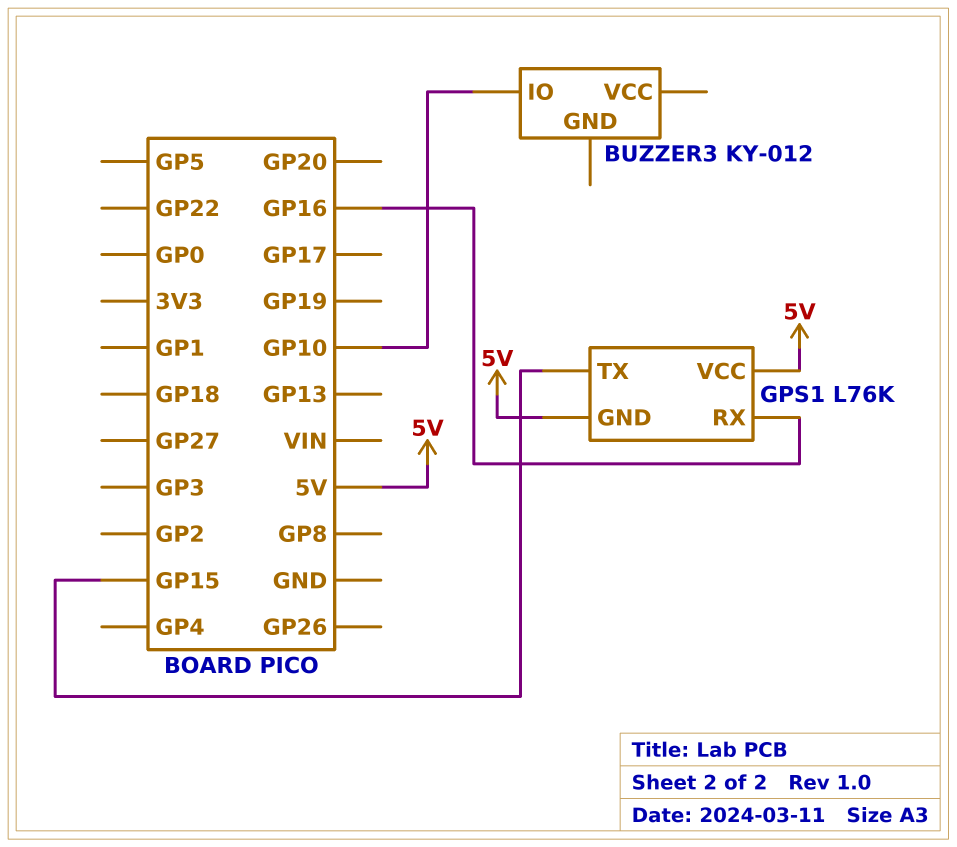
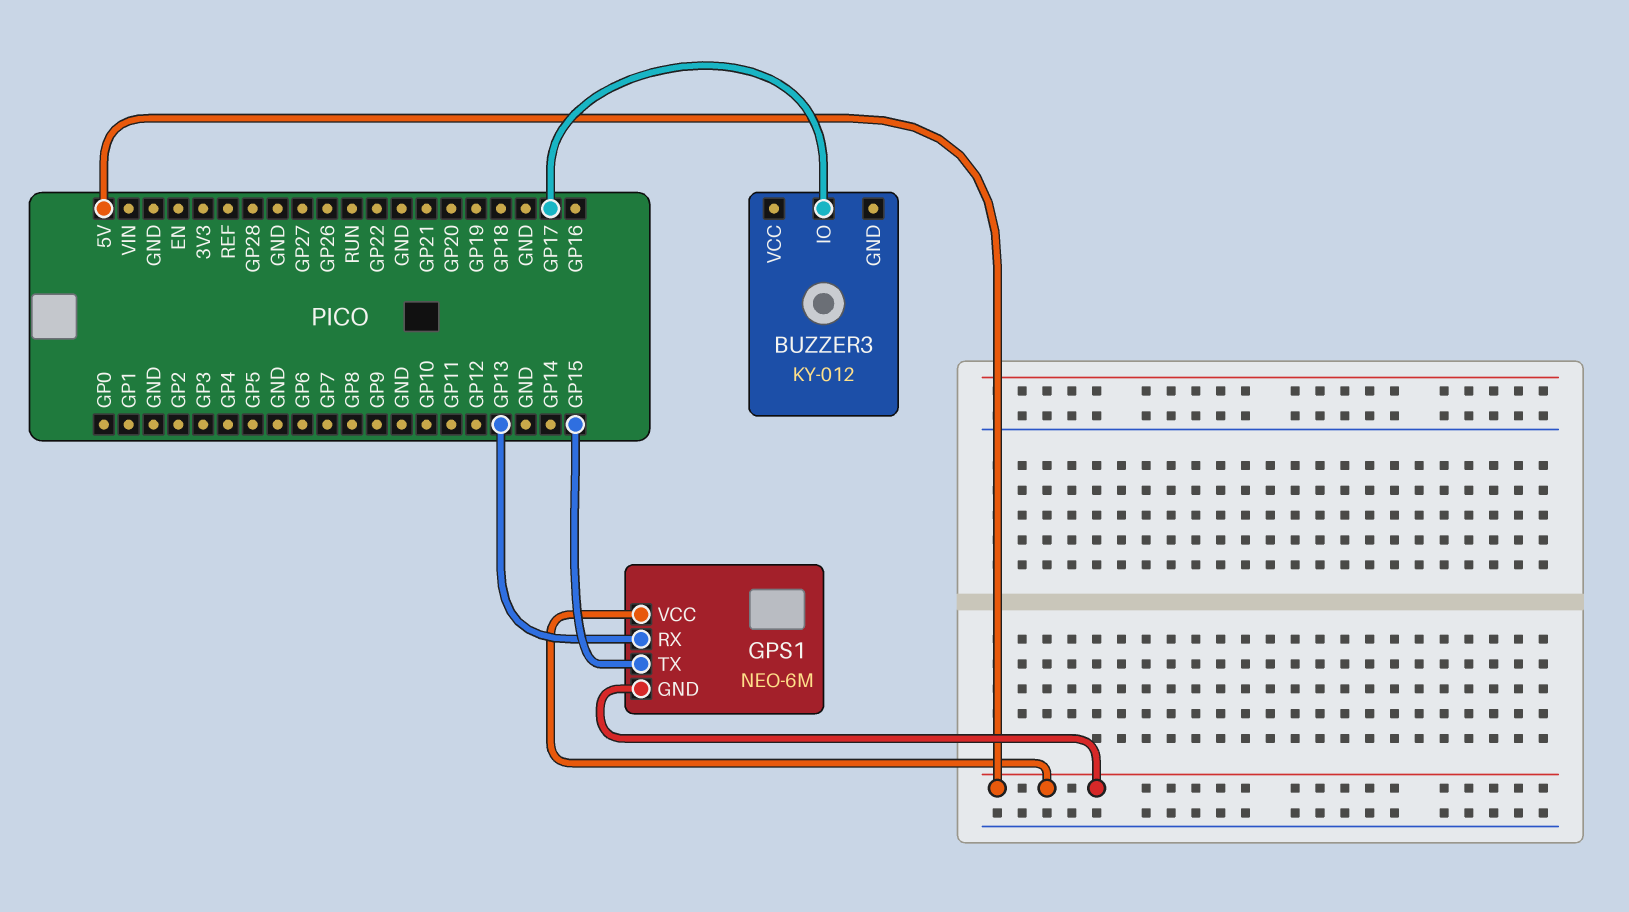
BUZZER3 pin IO: GP10 -> GP17
GPS1: L76K -> NEO-6M
GPS1 pin RX: GP16 -> GP13

